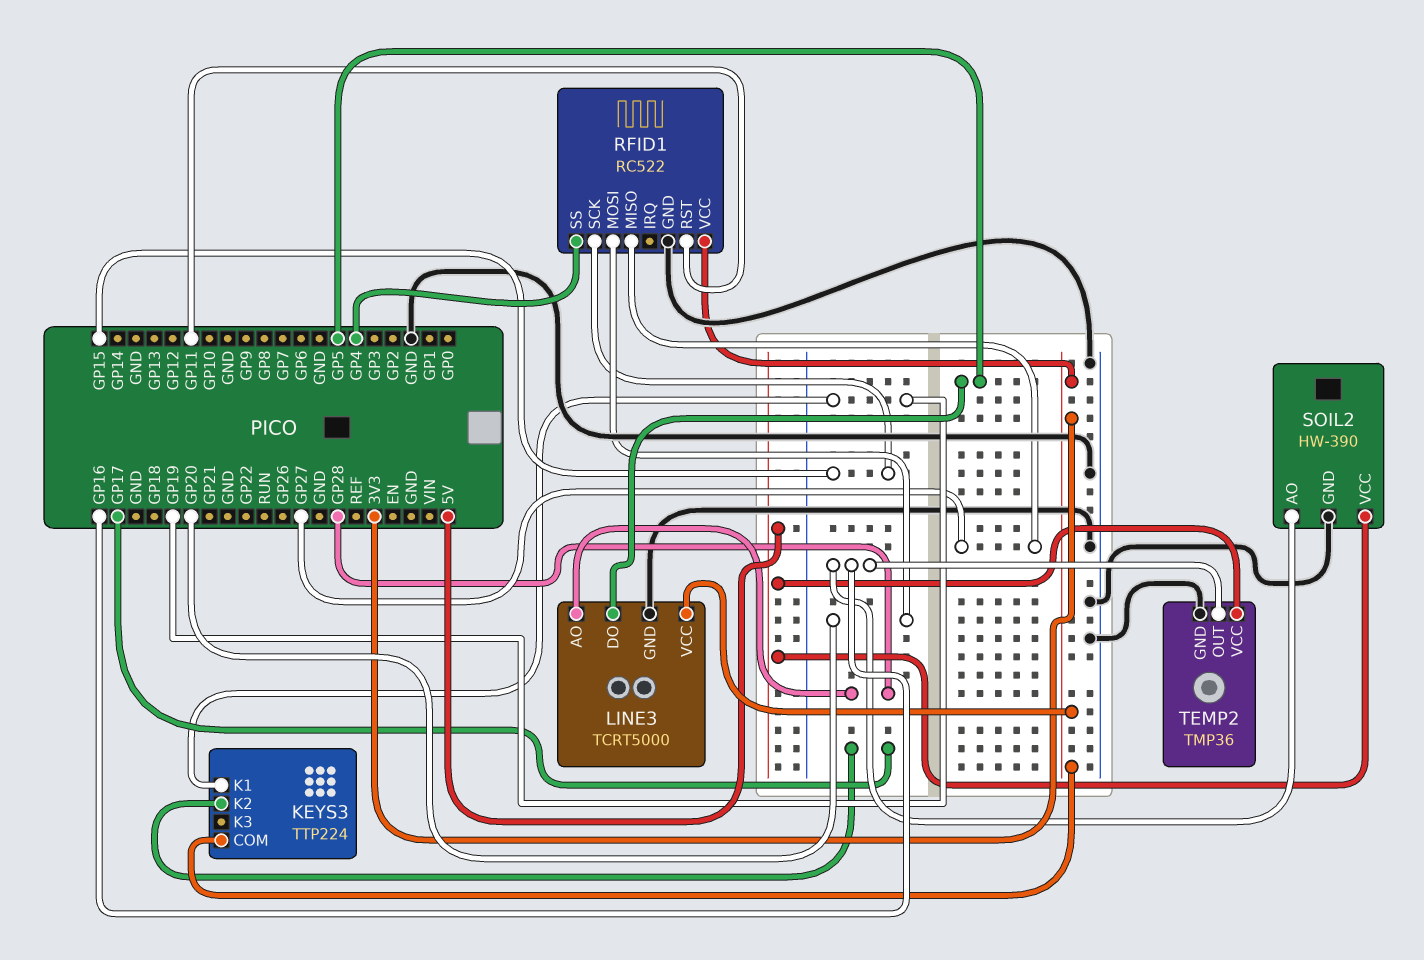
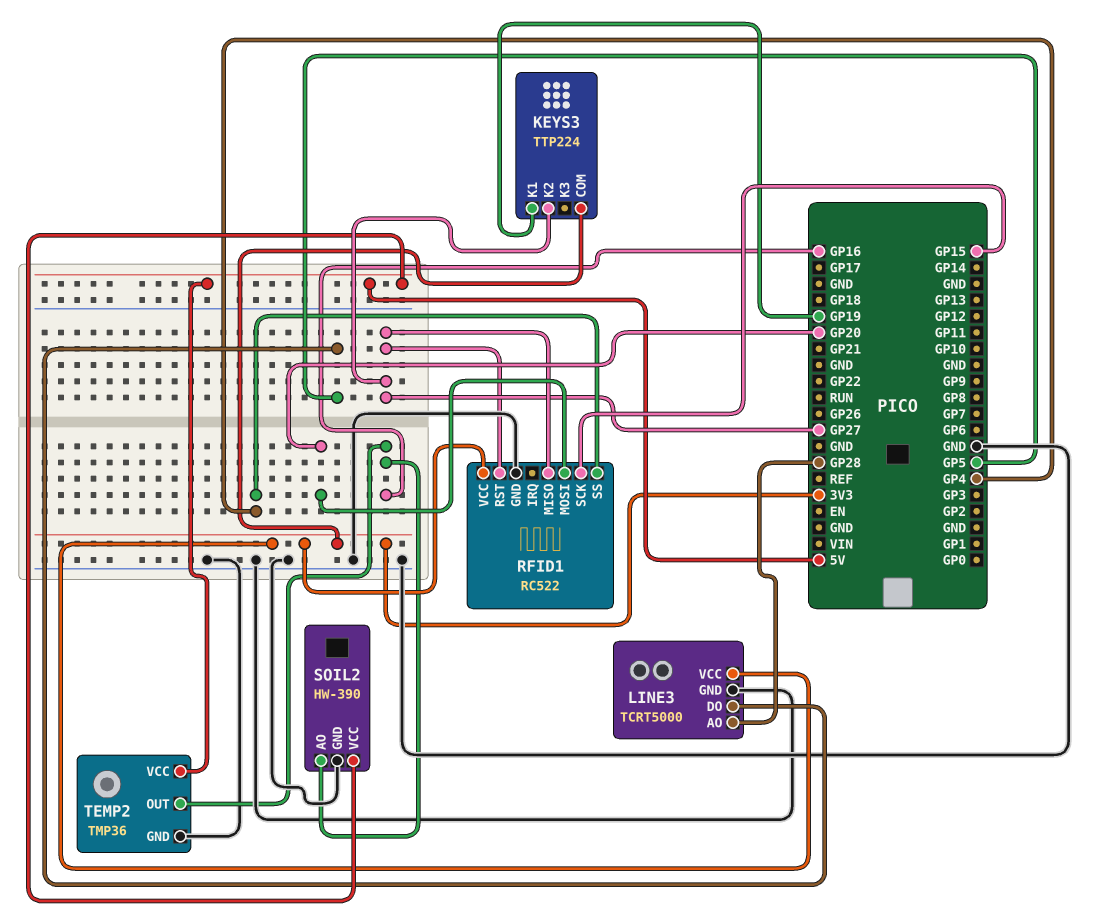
KEYS3 pin K2: GP17 -> GP27
RFID1 pin RST: GP11 -> GP27

